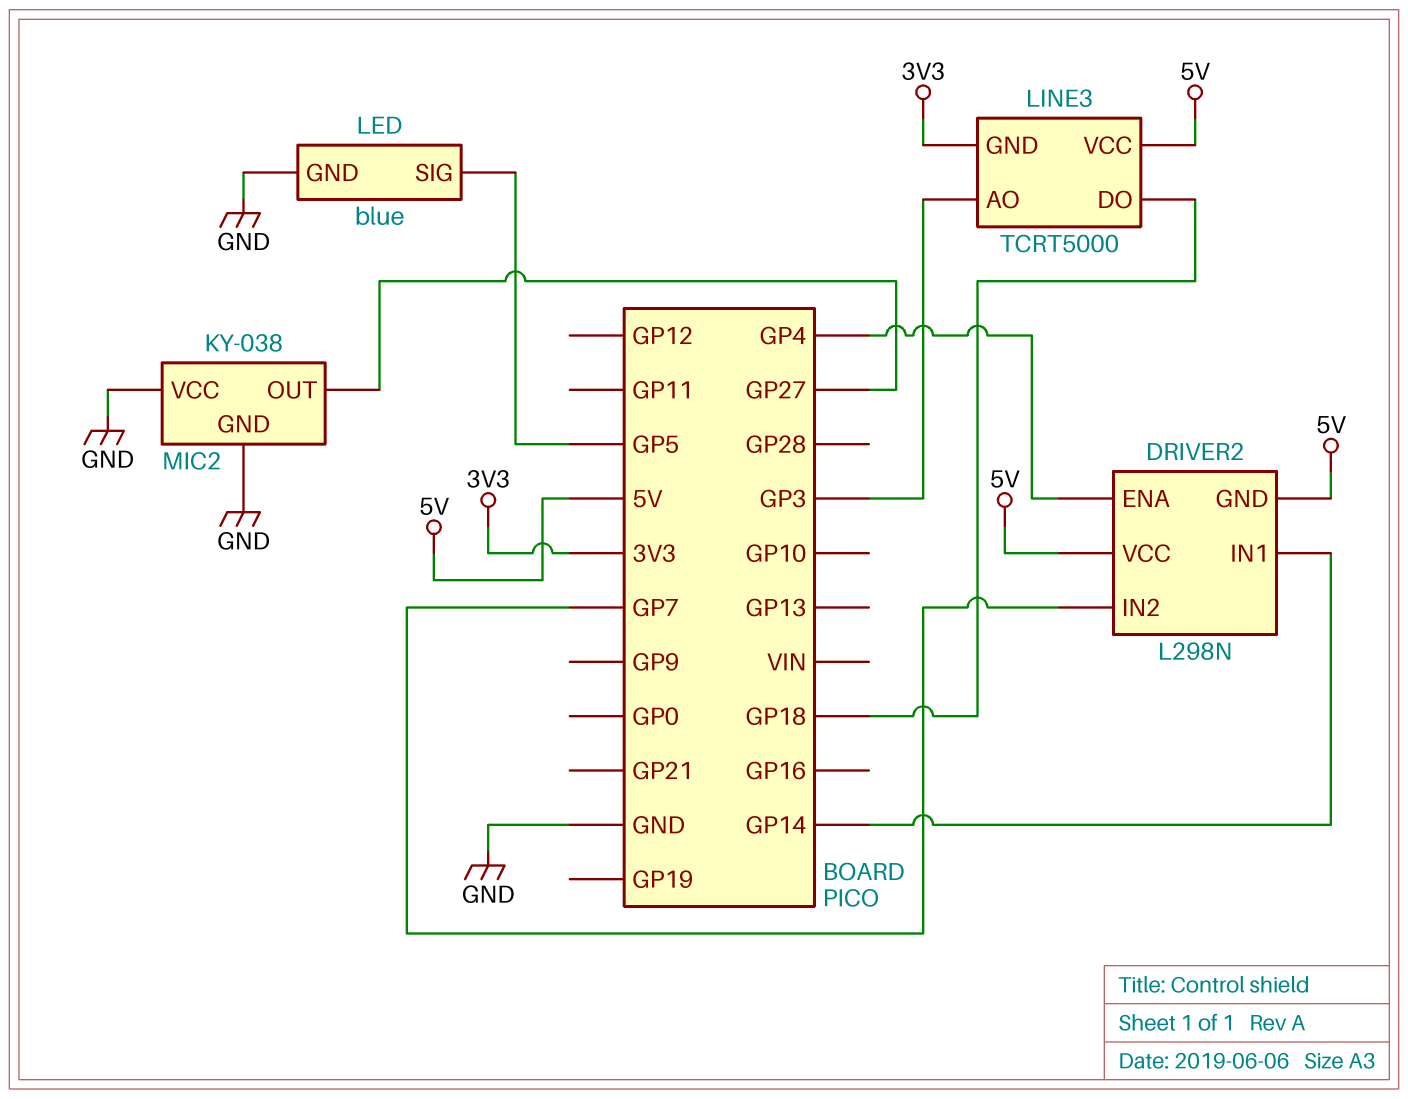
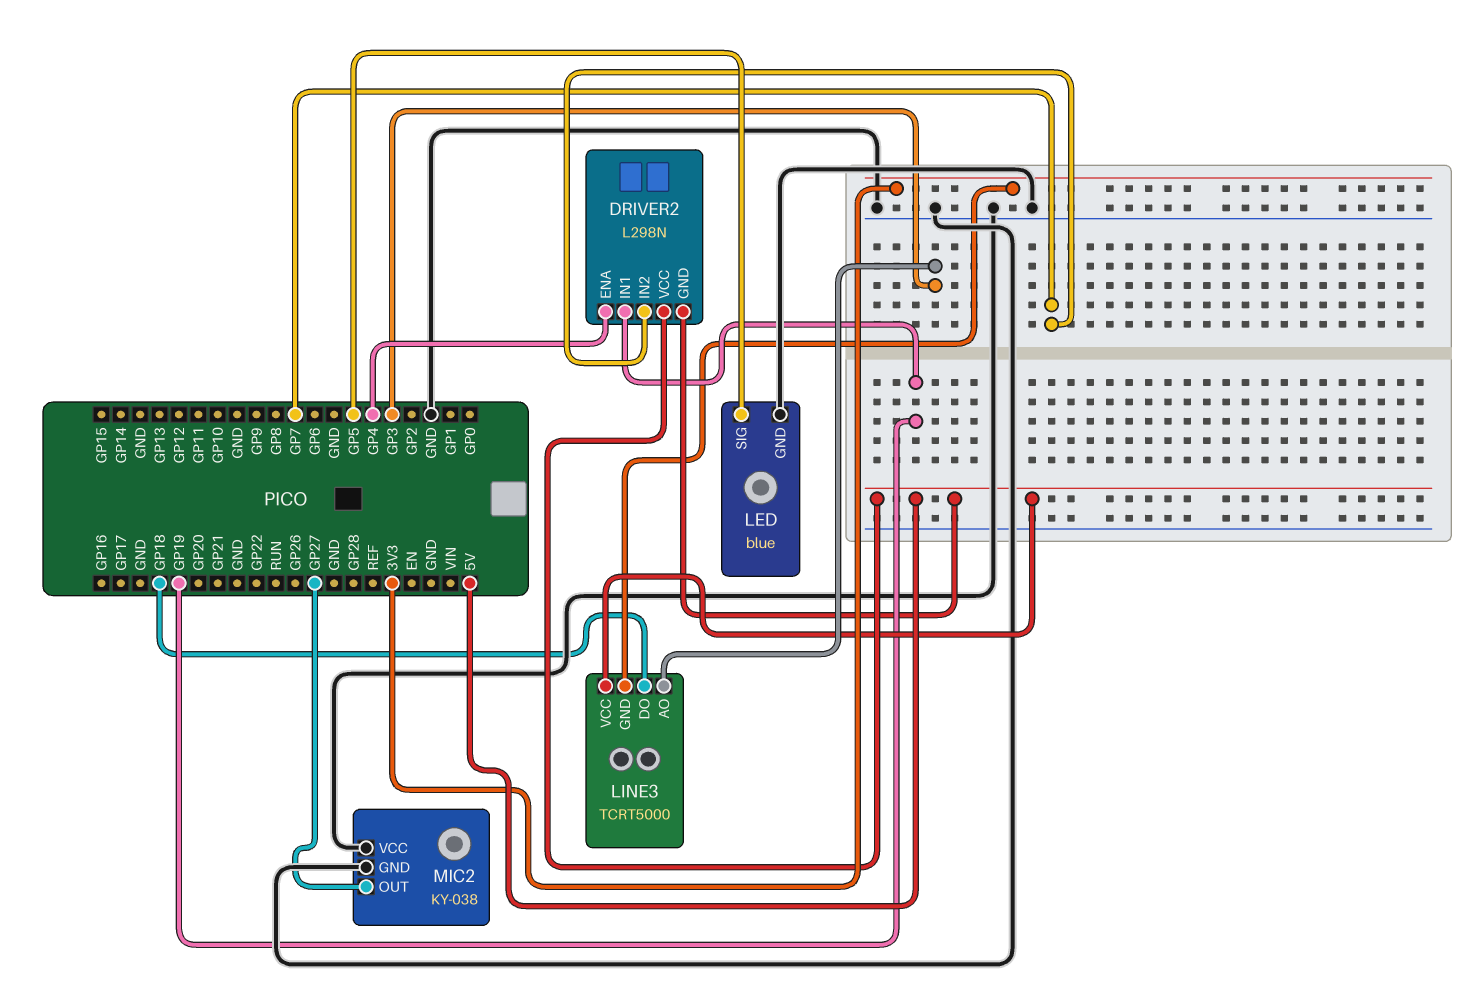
DRIVER2 pin IN1: GP14 -> GP19

